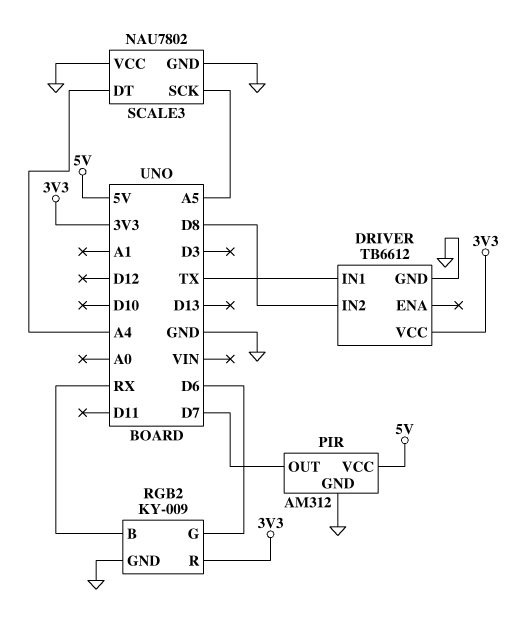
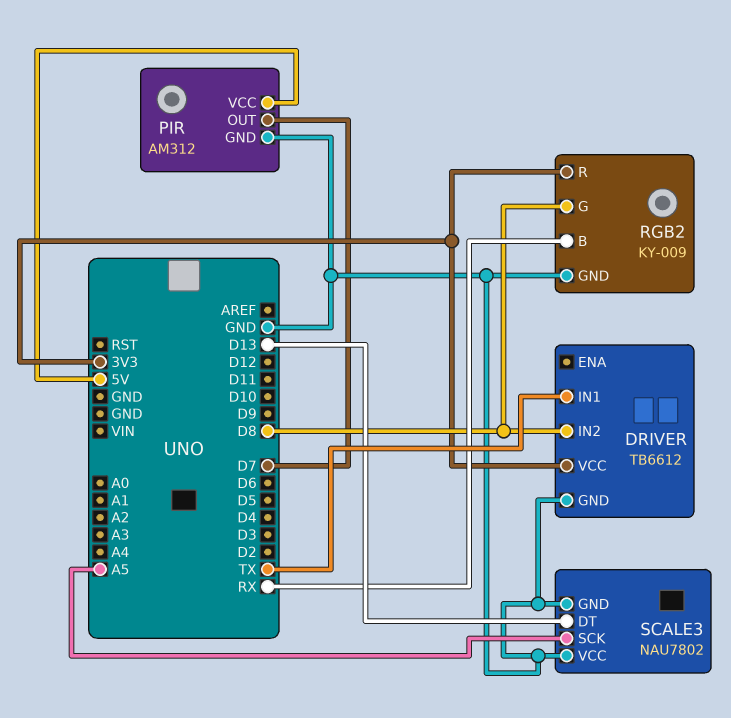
RGB2 pin G: D6 -> D8
SCALE3 pin DT: A4 -> D13

